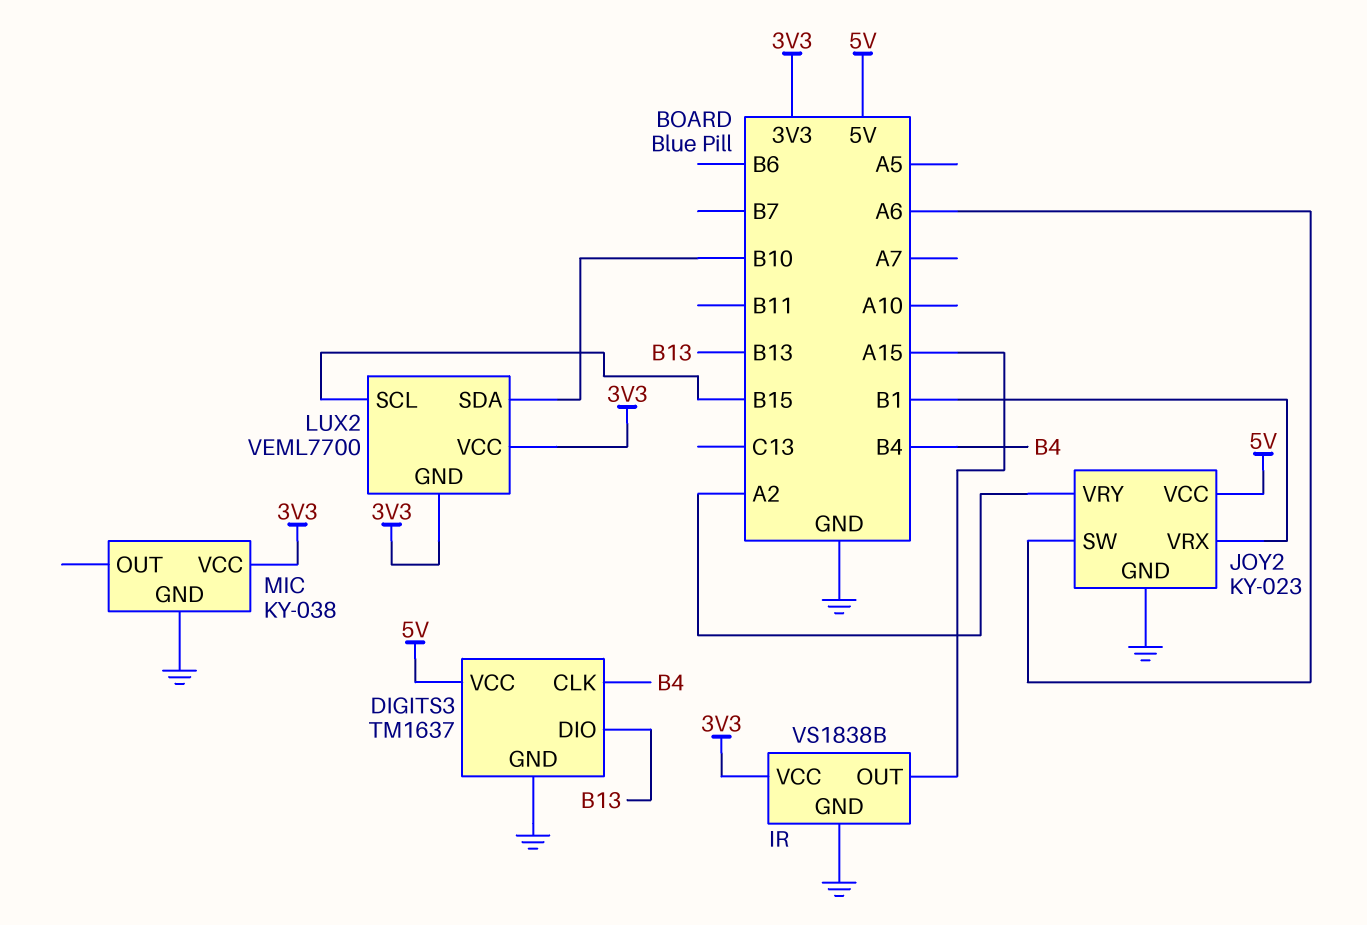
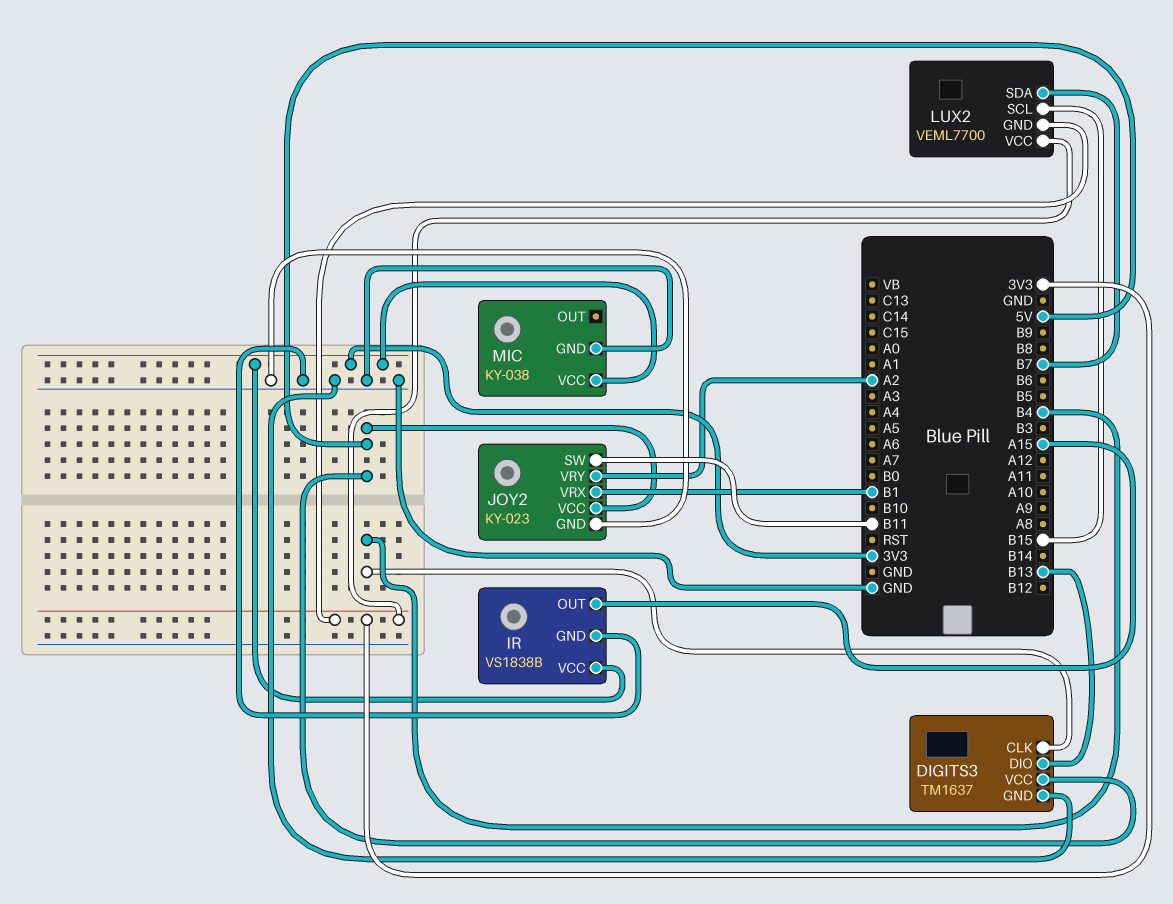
JOY2 pin SW: A6 -> B11
LUX2 pin SDA: B10 -> B7

